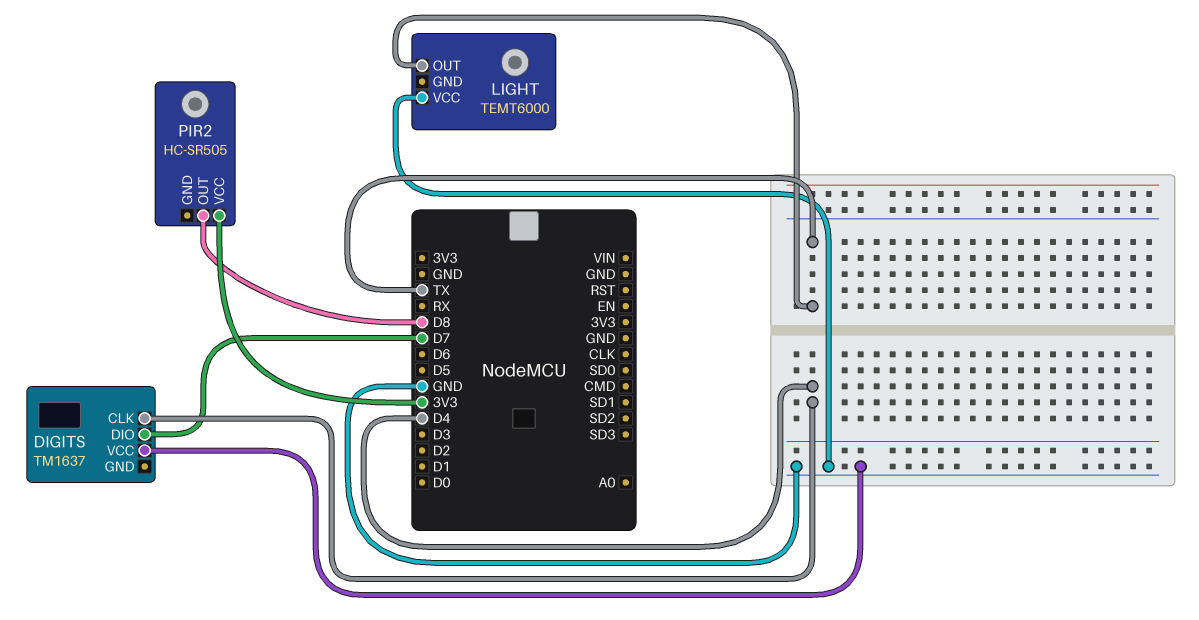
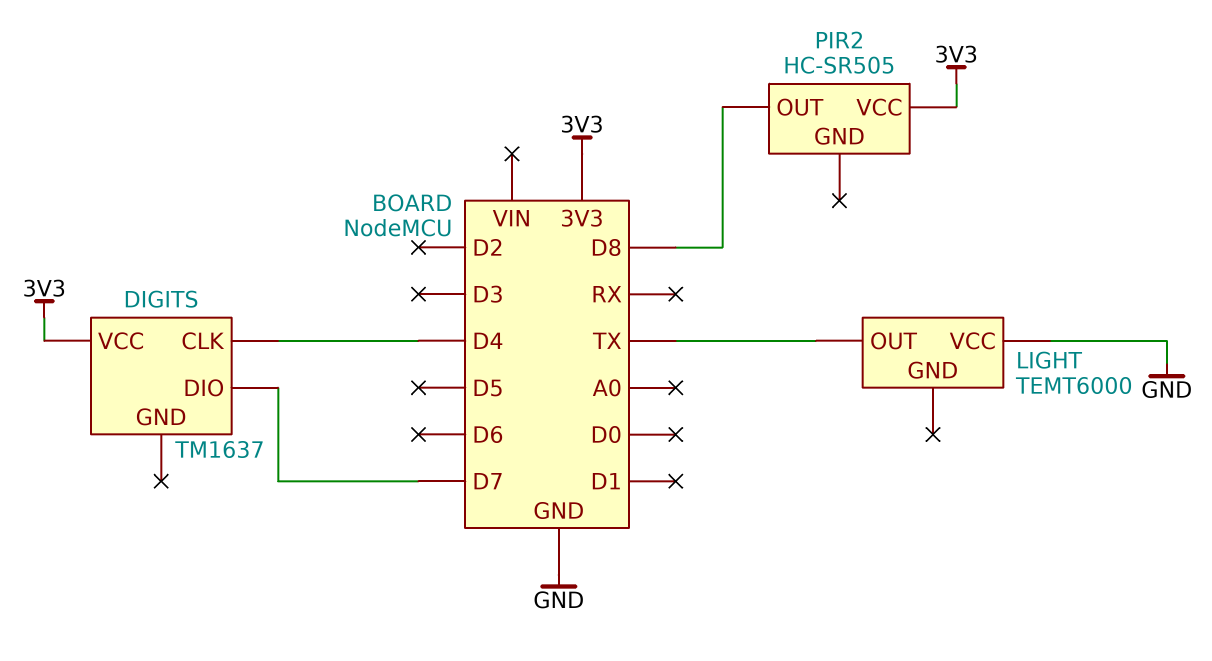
DIGITS pin VCC: GND -> 3V3

